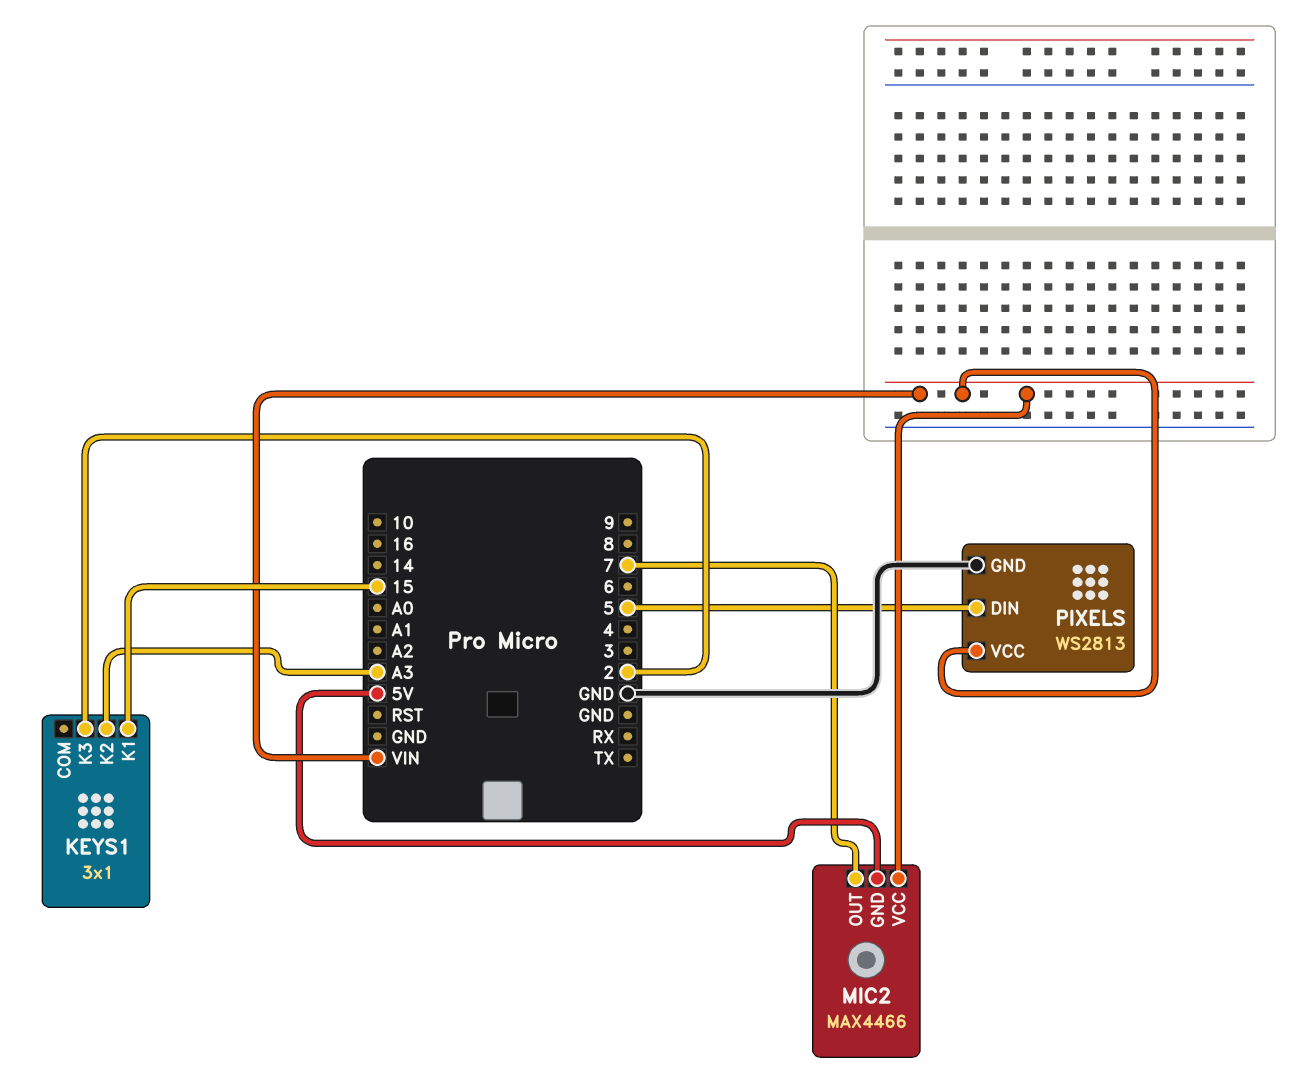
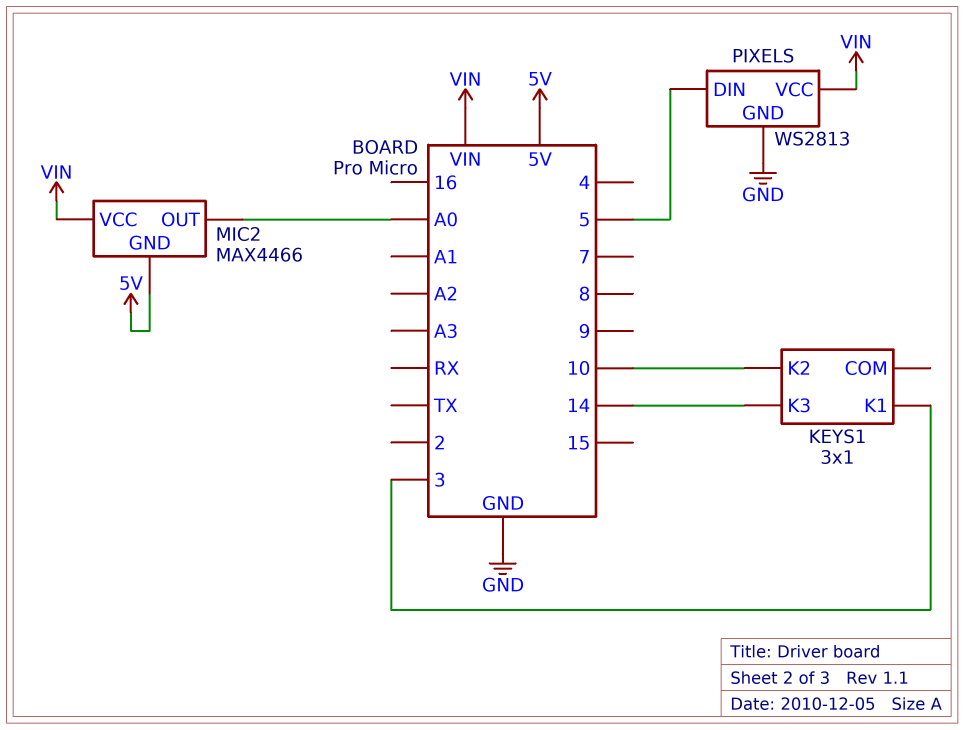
KEYS1 pin K1: 15 -> 3
KEYS1 pin K2: A3 -> 10
KEYS1 pin K3: 2 -> 14
MIC2 pin OUT: 7 -> A0

